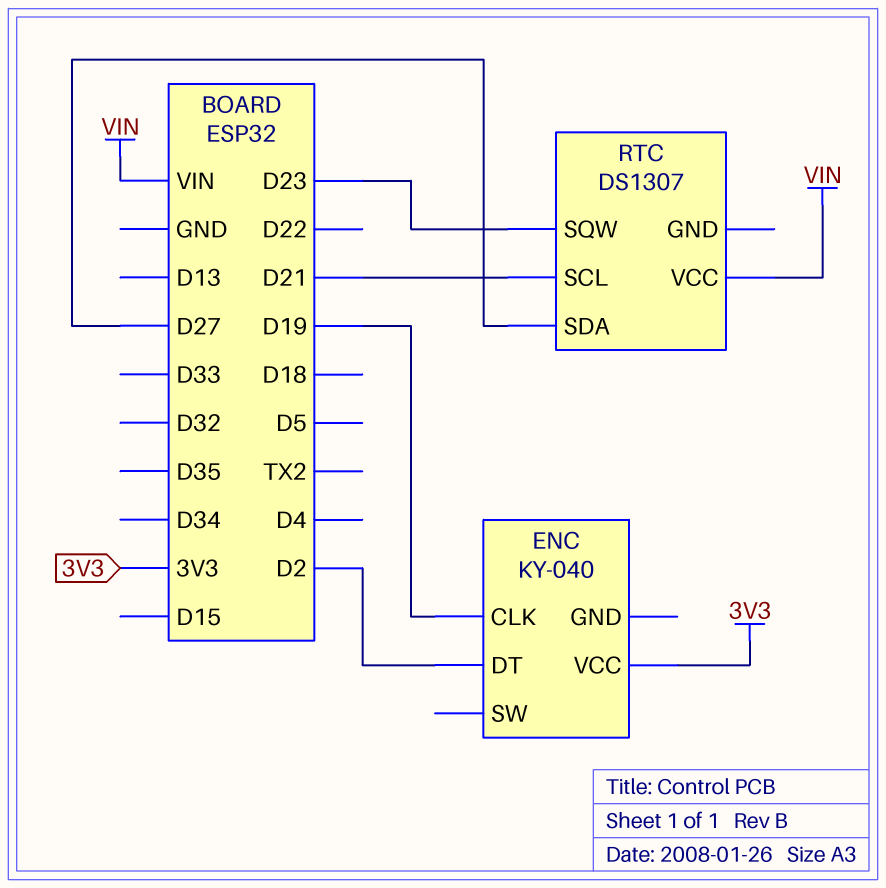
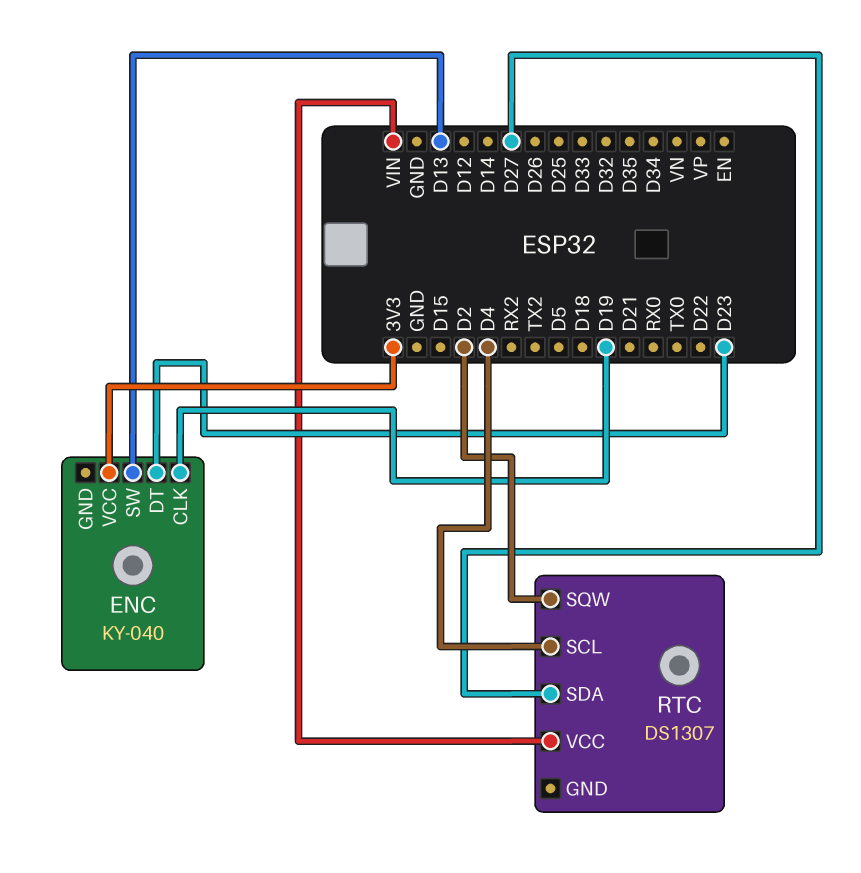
ENC pin DT: D2 -> D23
ENC pin SW: none -> D13
RTC pin SCL: D21 -> D4
RTC pin SQW: D23 -> D2

